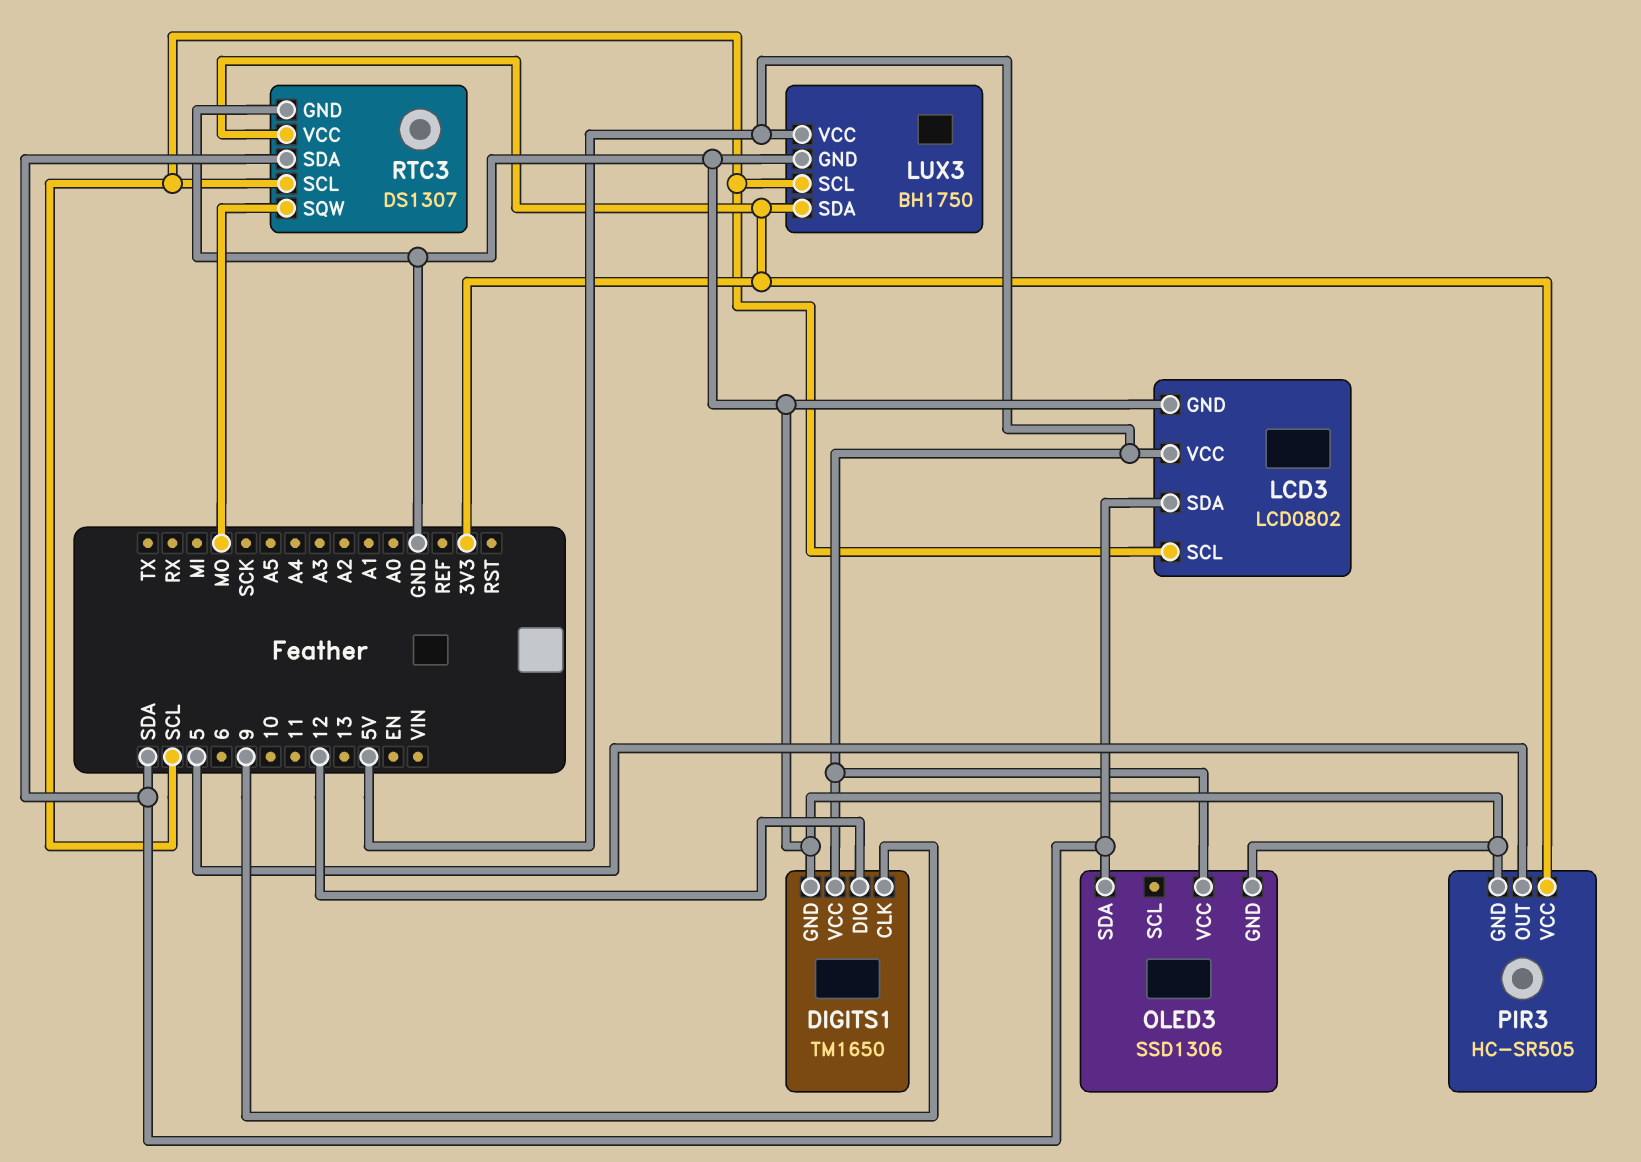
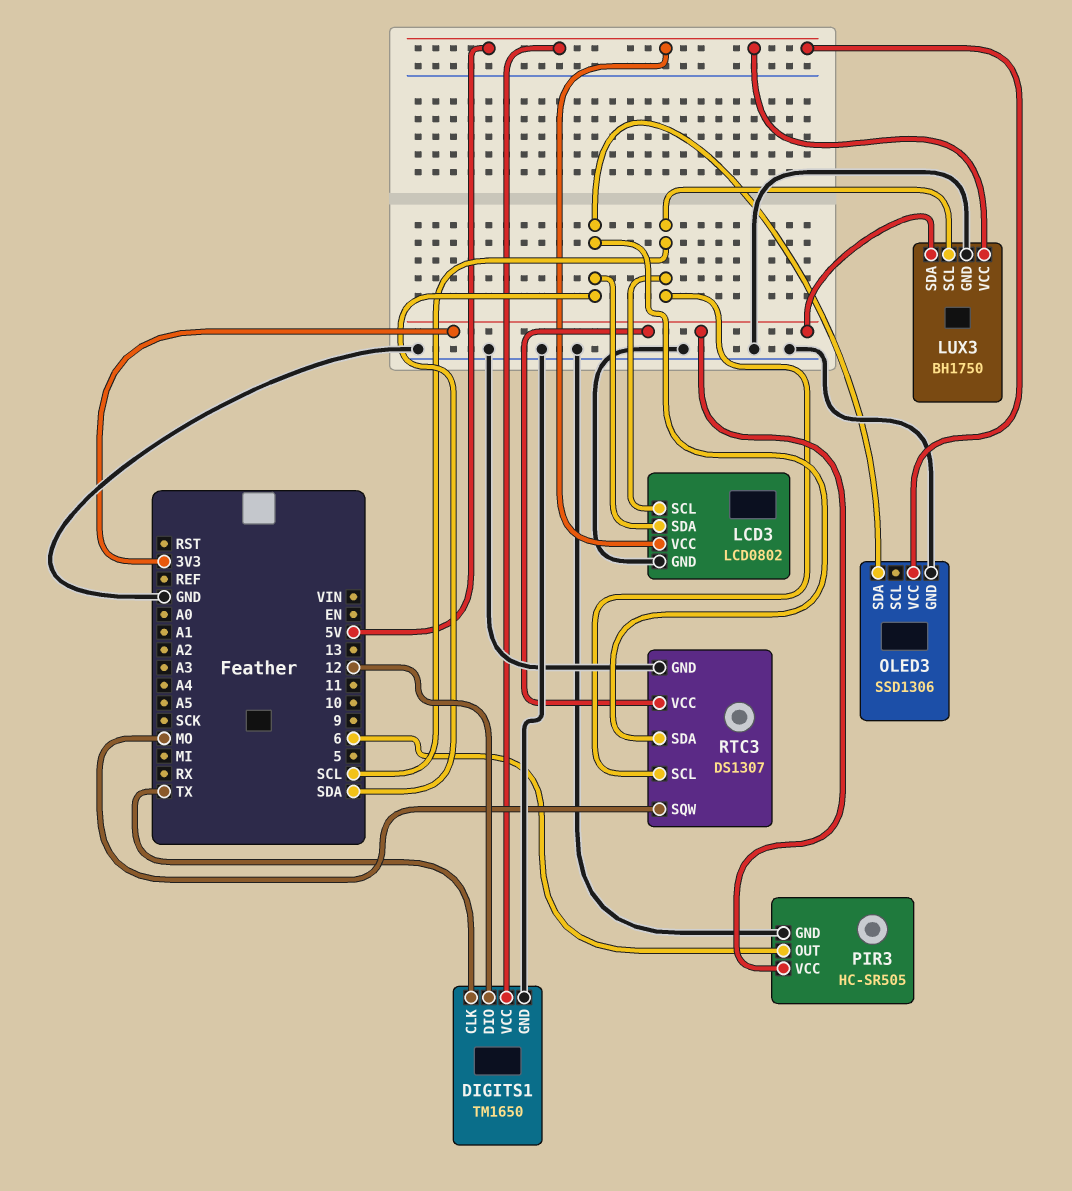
DIGITS1 pin CLK: 9 -> TX
PIR3 pin OUT: 5 -> 6

